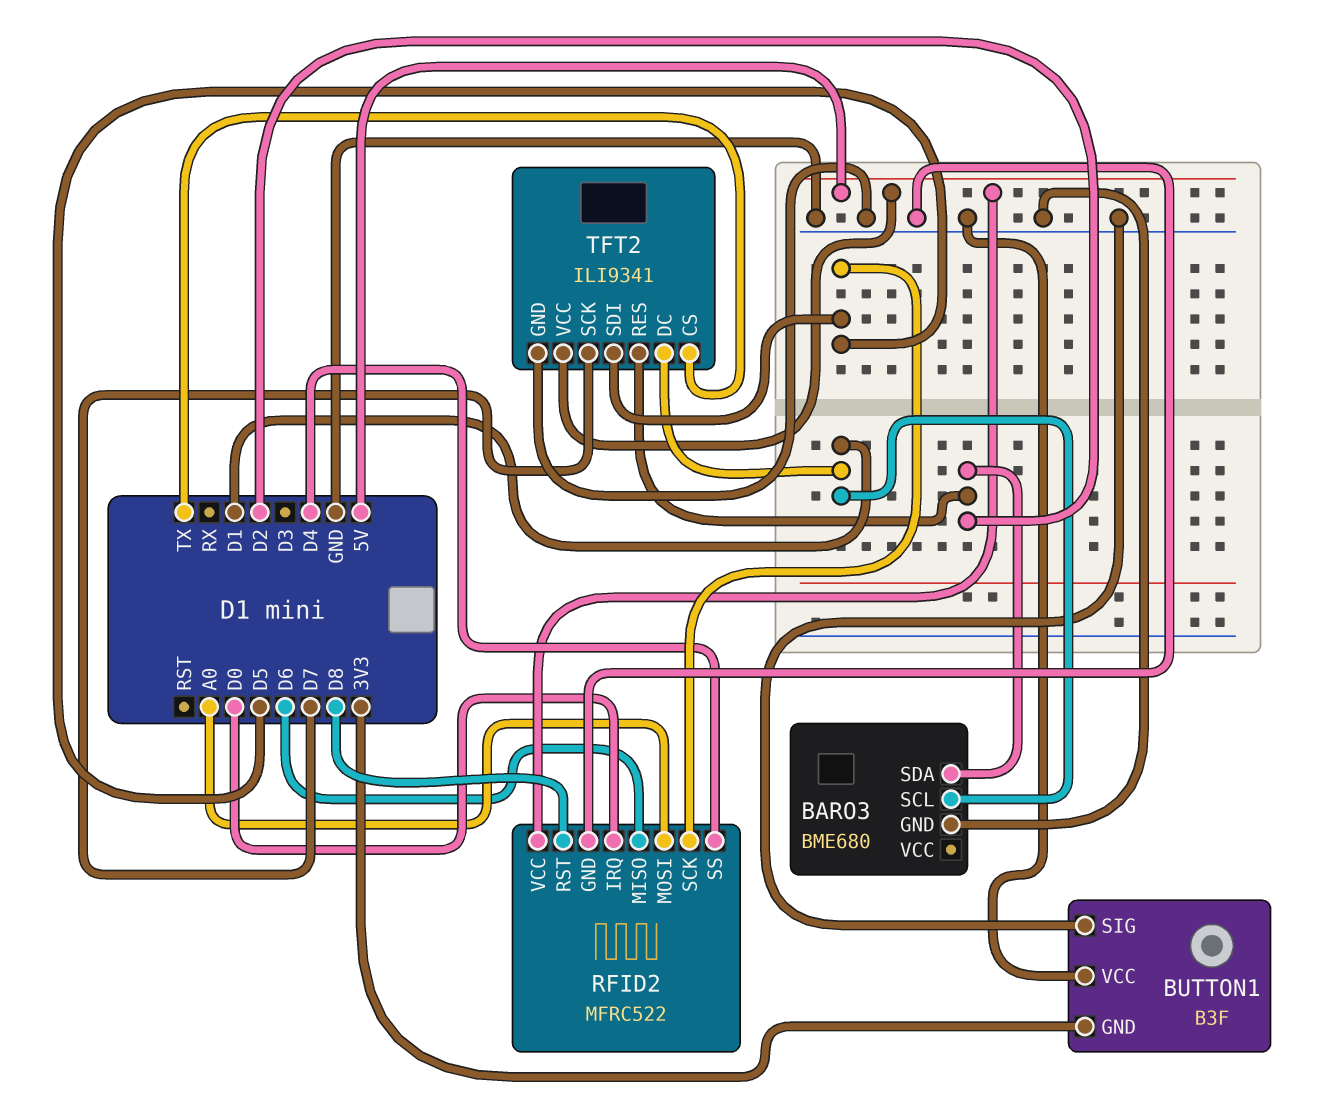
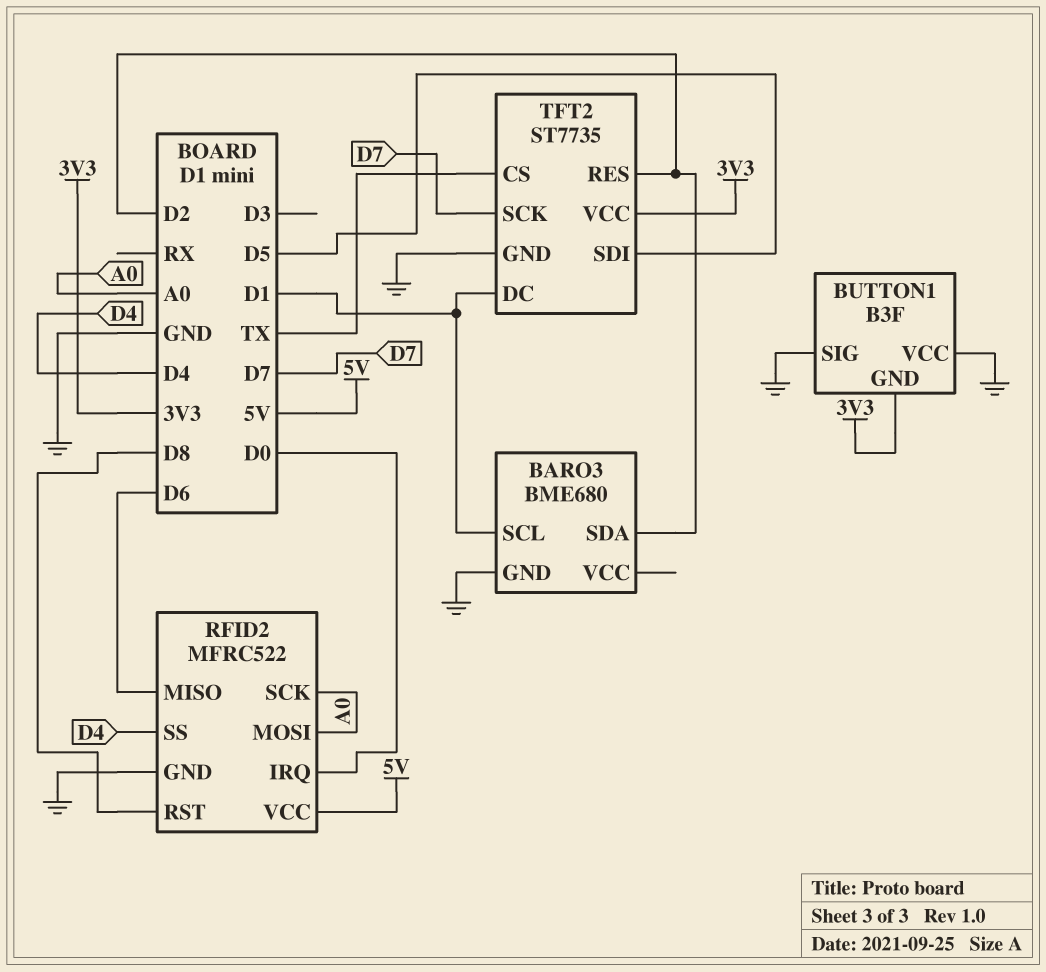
RFID2 pin SCK: D5 -> A0
TFT2: ILI9341 -> ST7735
TFT2 pin VCC: 5V -> 3V3

